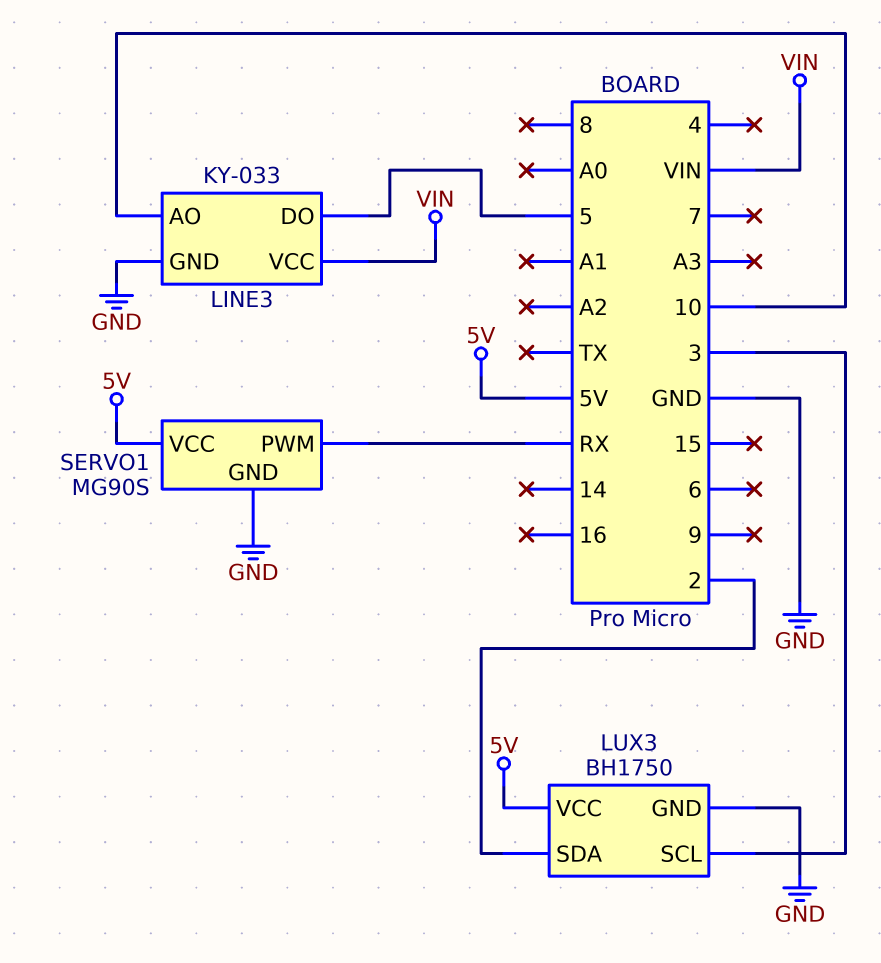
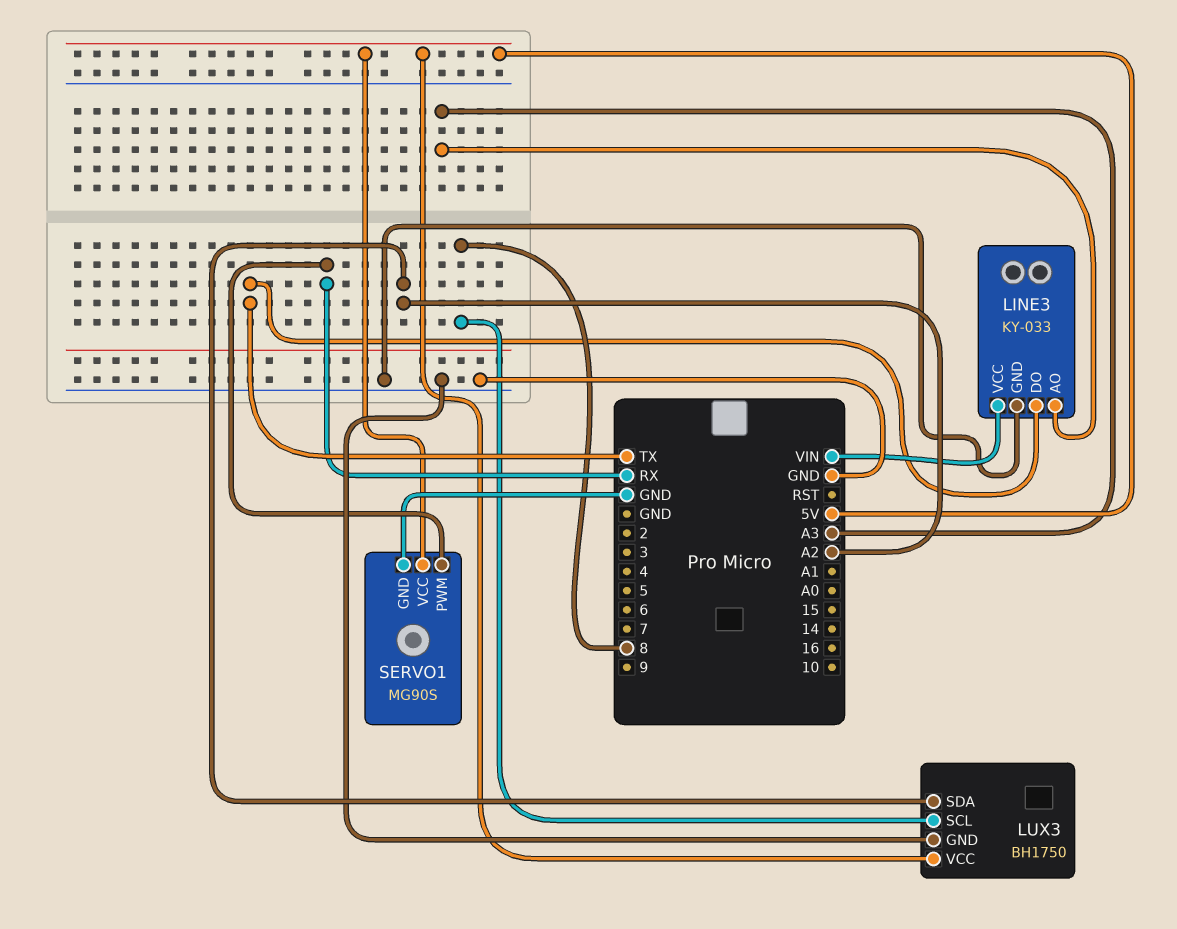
LINE3 pin AO: 10 -> A3
LINE3 pin DO: 5 -> TX
LUX3 pin SCL: 3 -> 8
LUX3 pin SDA: 2 -> A2

